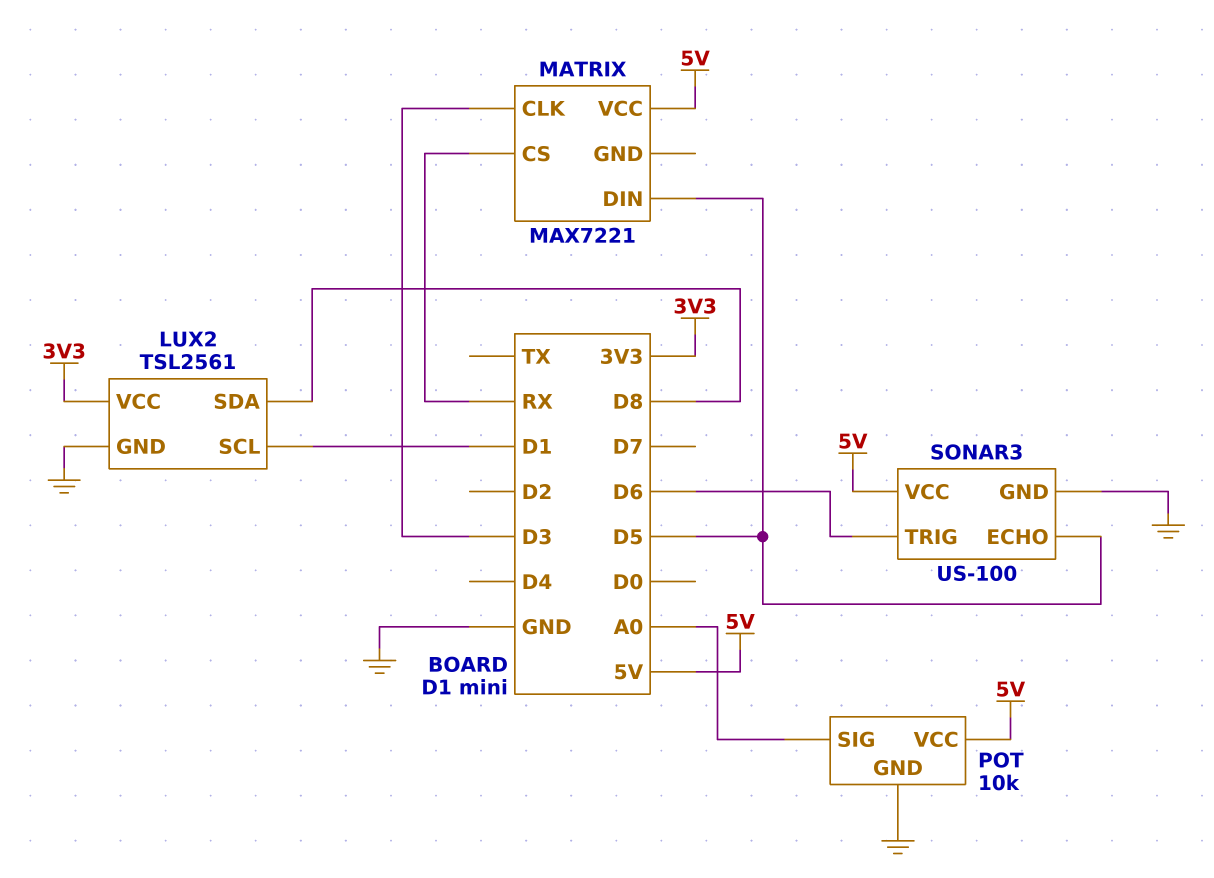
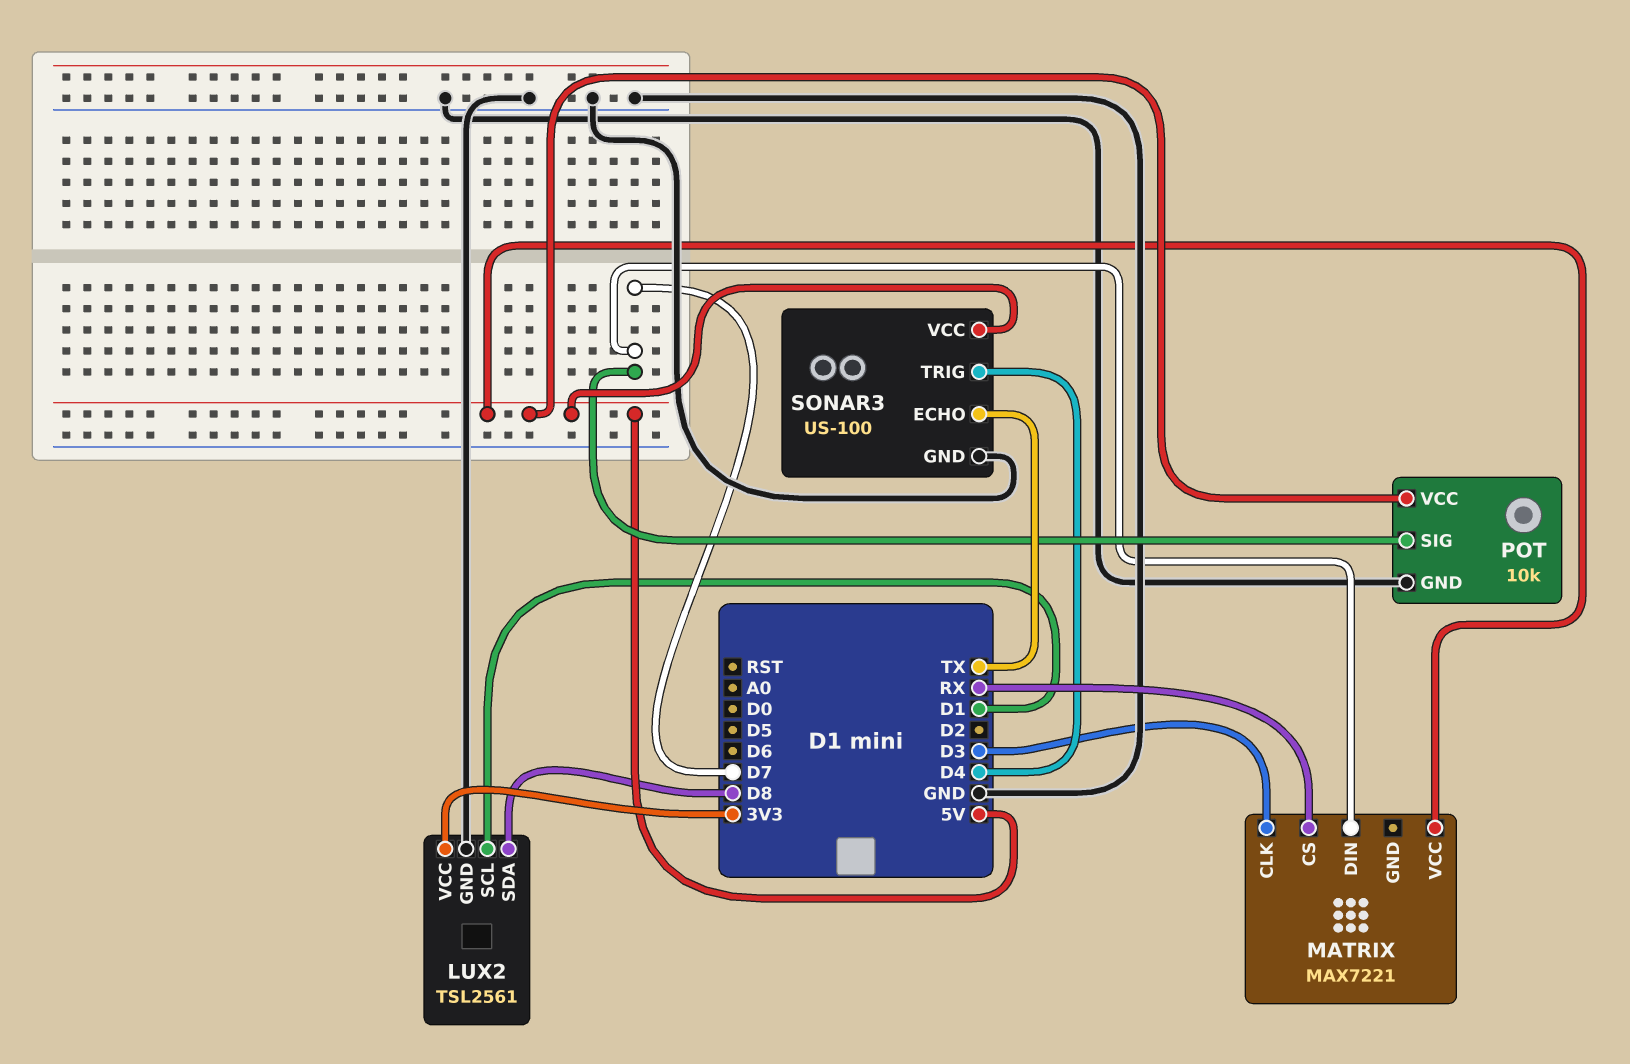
MATRIX pin DIN: D5 -> D7
POT pin SIG: A0 -> D7
SONAR3 pin ECHO: D5 -> TX
SONAR3 pin TRIG: D6 -> D4

